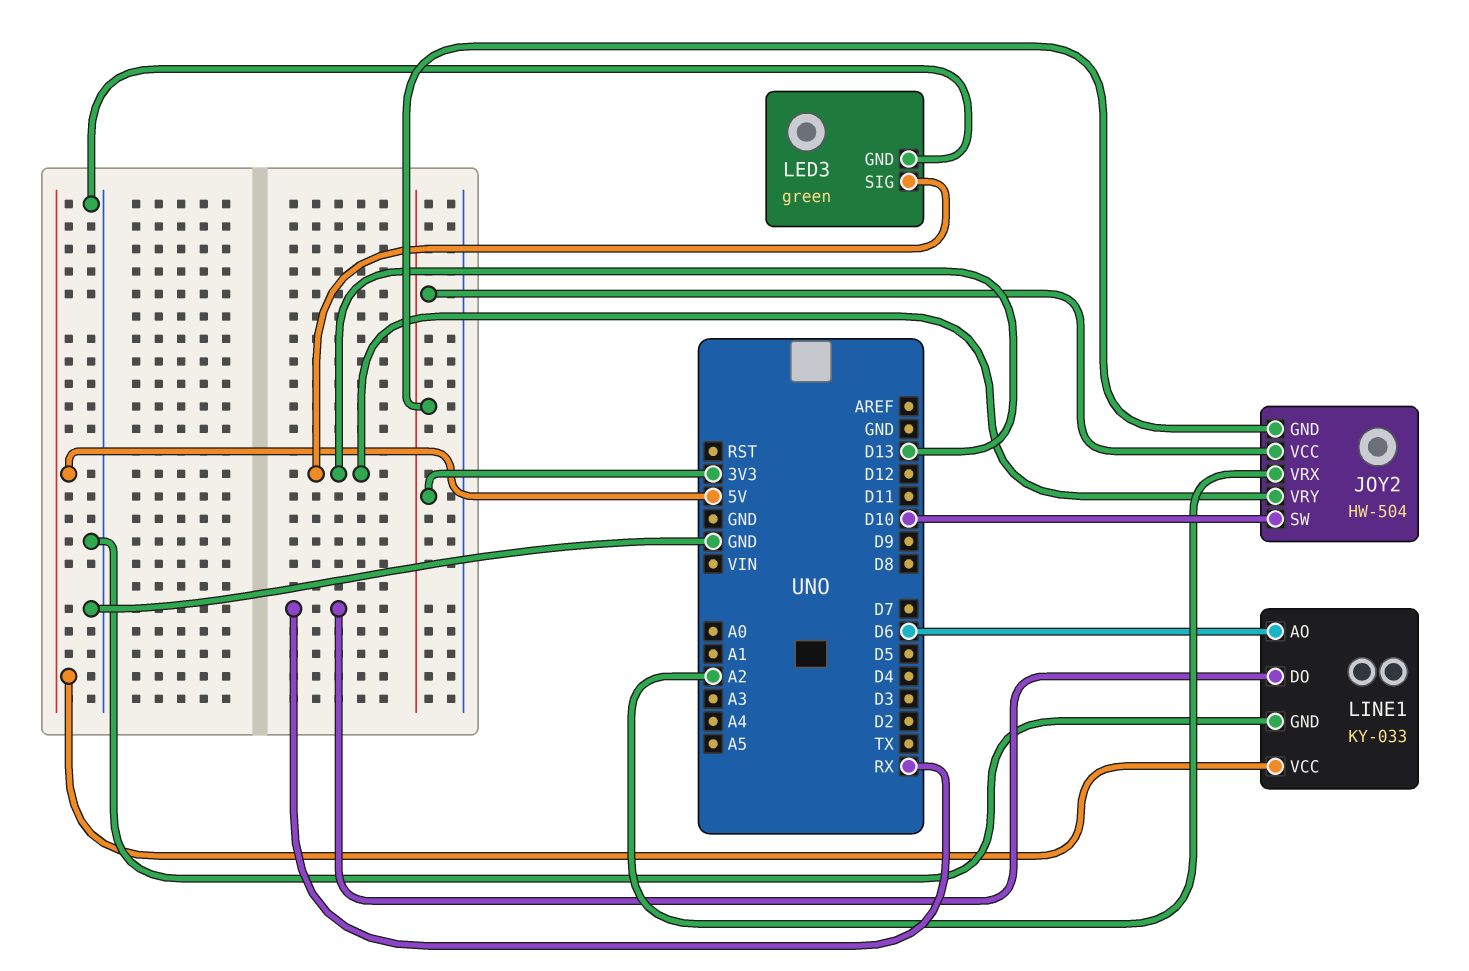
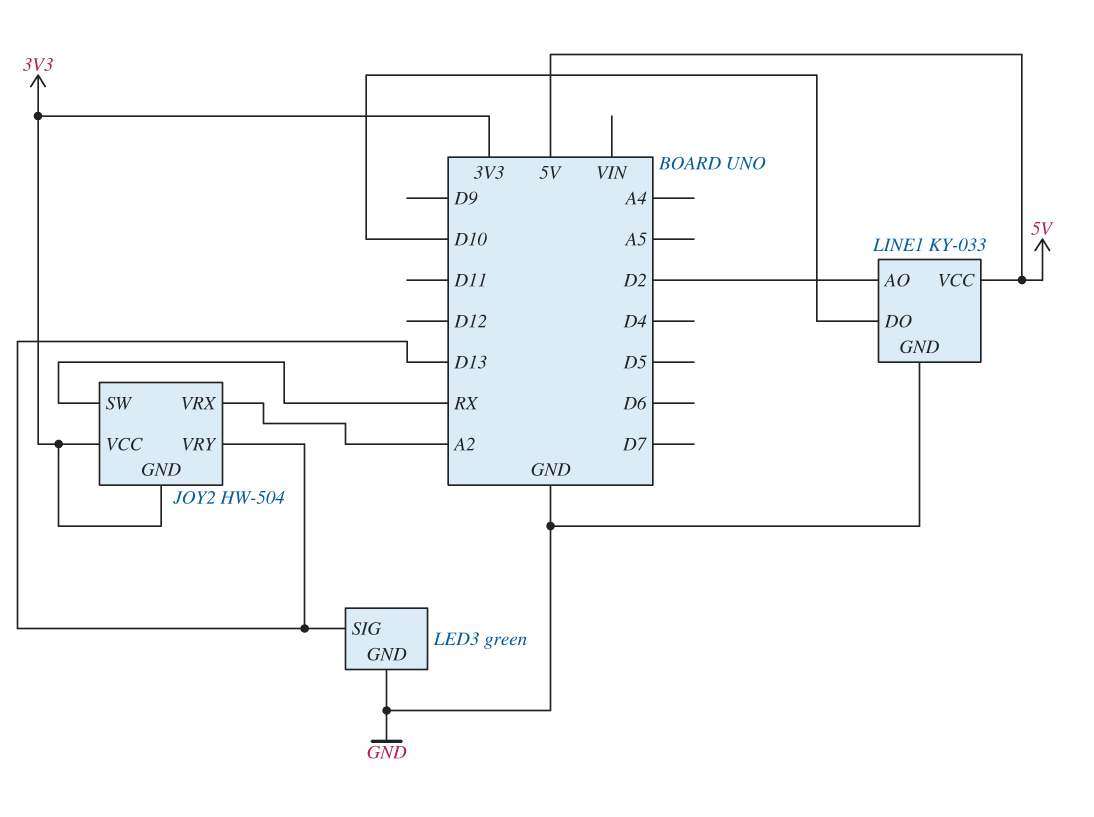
JOY2 pin SW: D10 -> RX
LINE1 pin AO: D6 -> D2
LINE1 pin DO: RX -> D10

